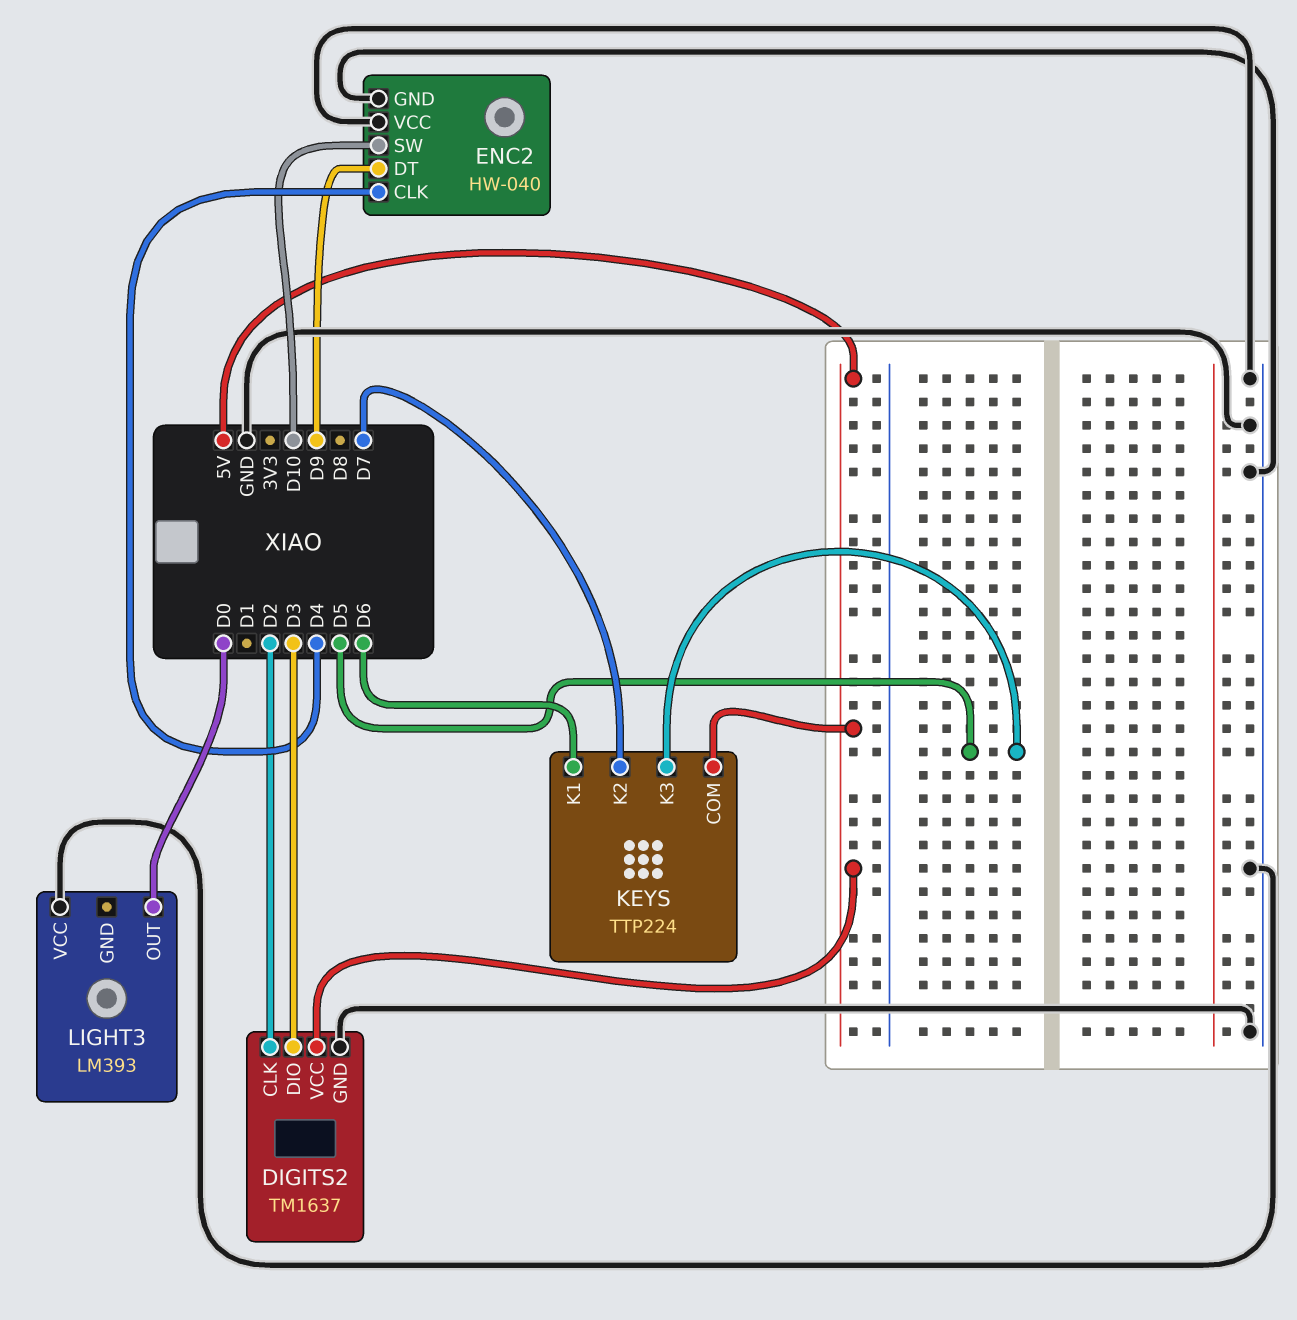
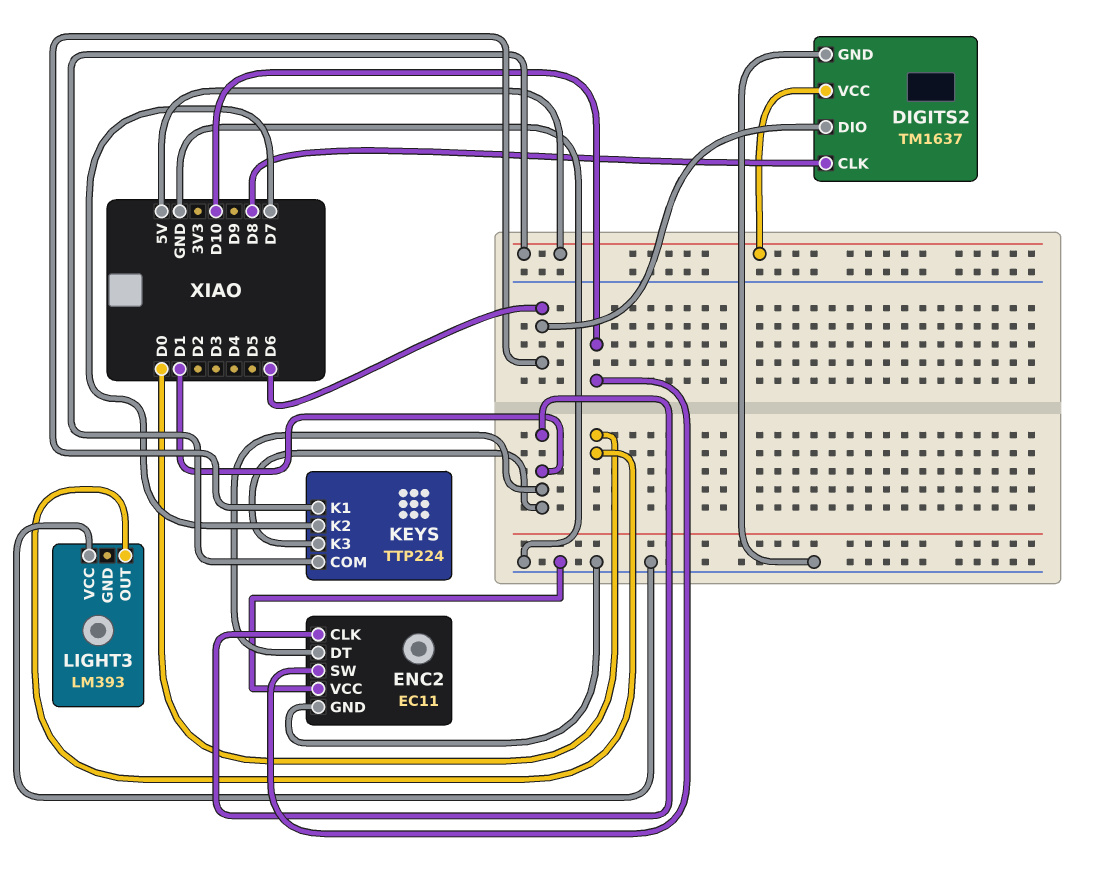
DIGITS2 pin CLK: D2 -> D8
DIGITS2 pin DIO: D3 -> D6
ENC2: HW-040 -> EC11
ENC2 pin CLK: D4 -> D1
ENC2 pin DT: D9 -> D1
KEYS pin K3: D5 -> D1

